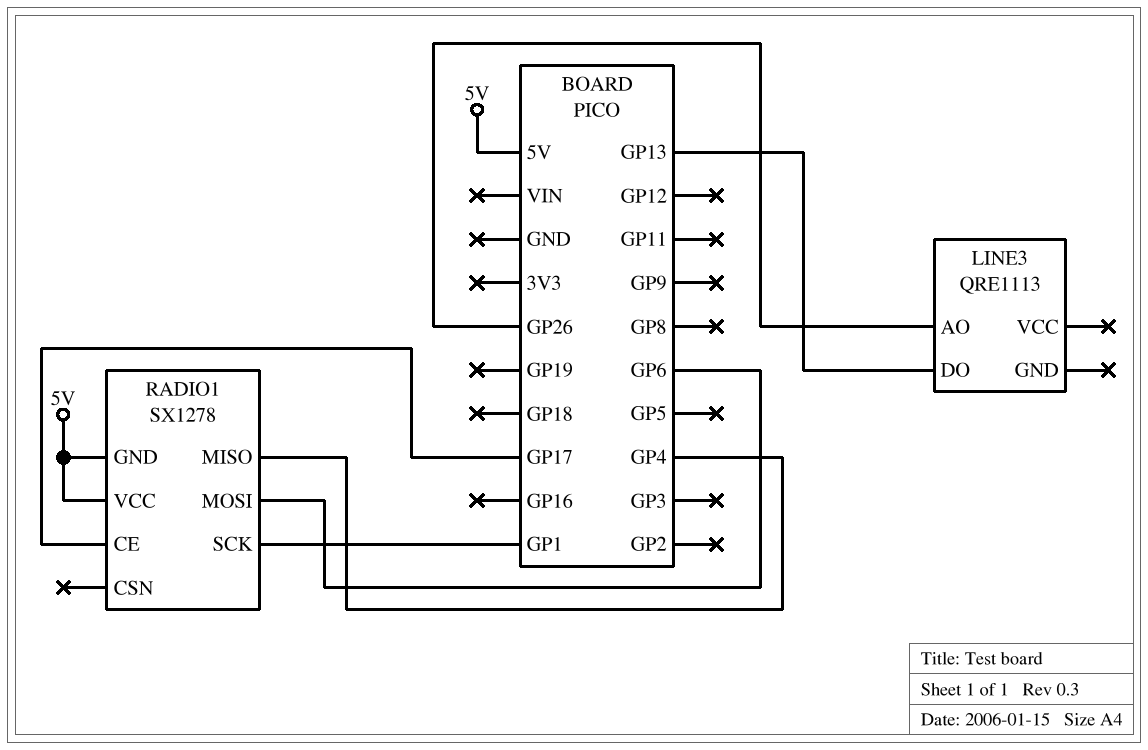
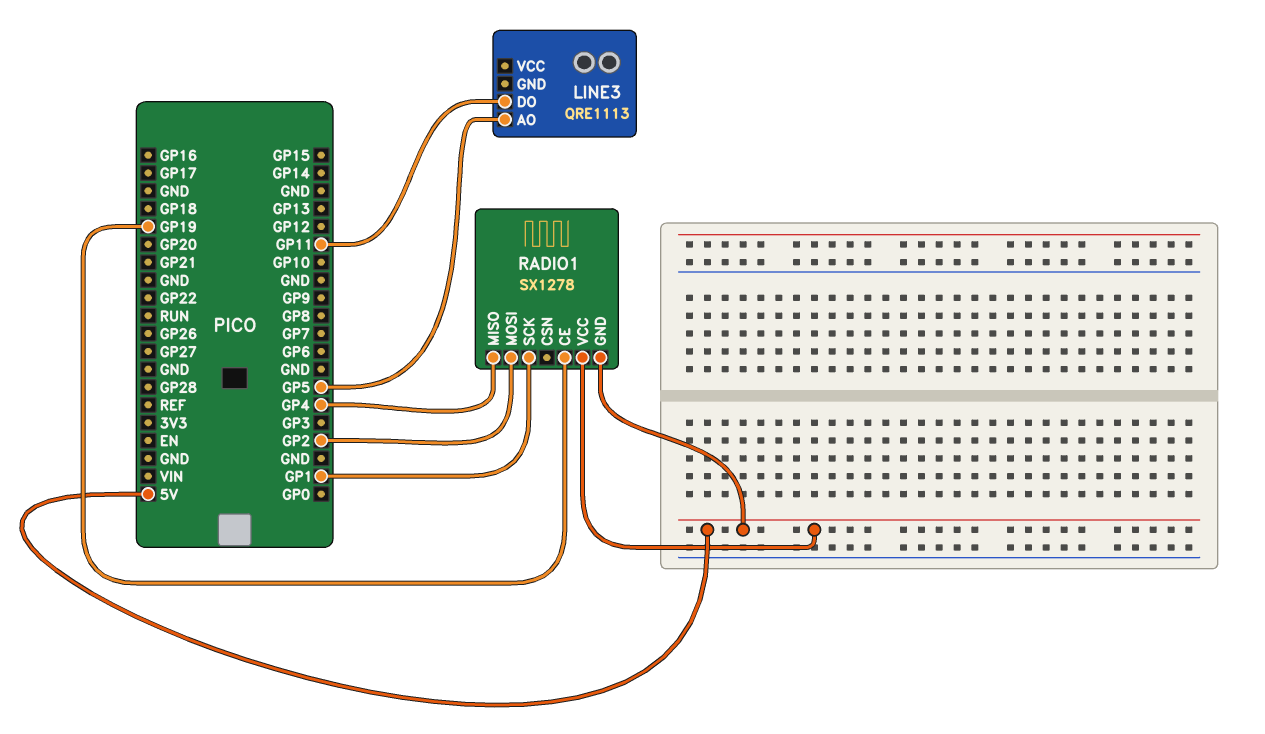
LINE3 pin AO: GP26 -> GP5
LINE3 pin DO: GP13 -> GP11
RADIO1 pin CE: GP17 -> GP19
RADIO1 pin MOSI: GP6 -> GP2

